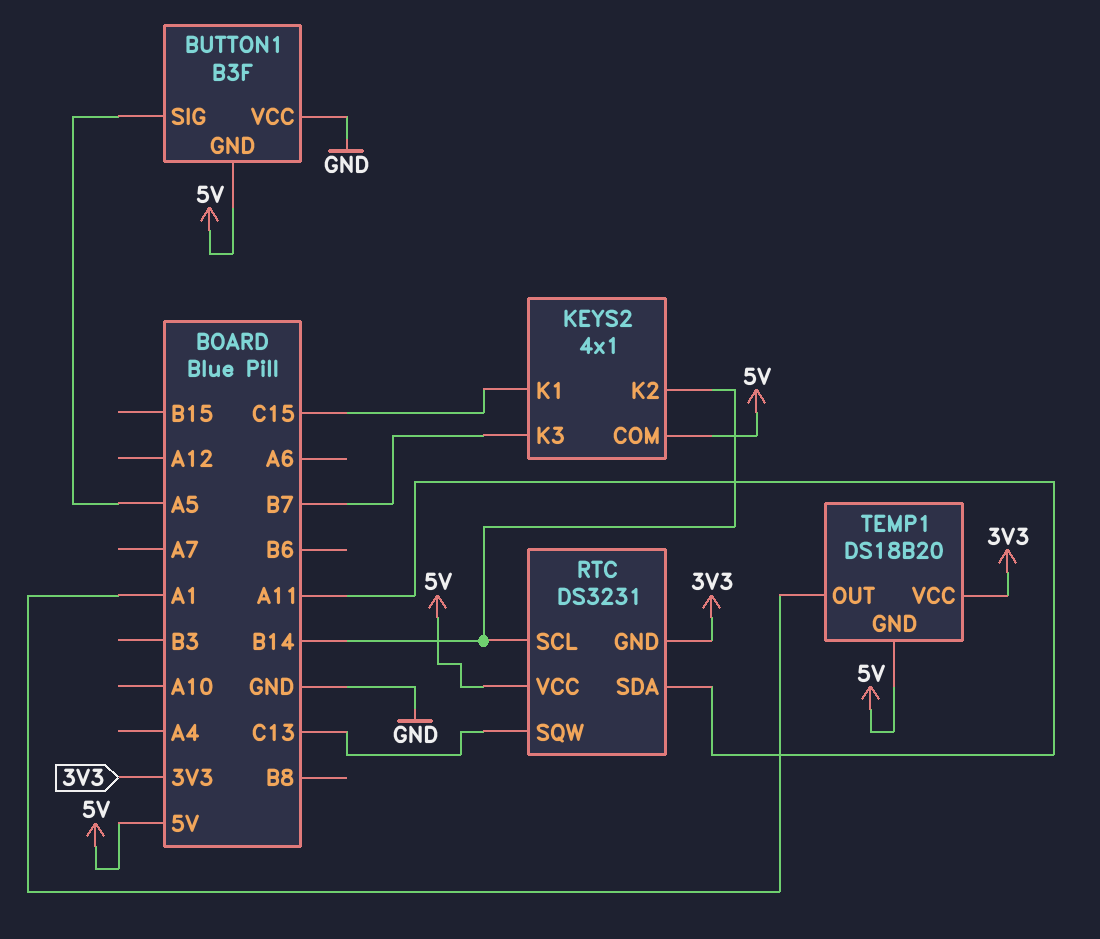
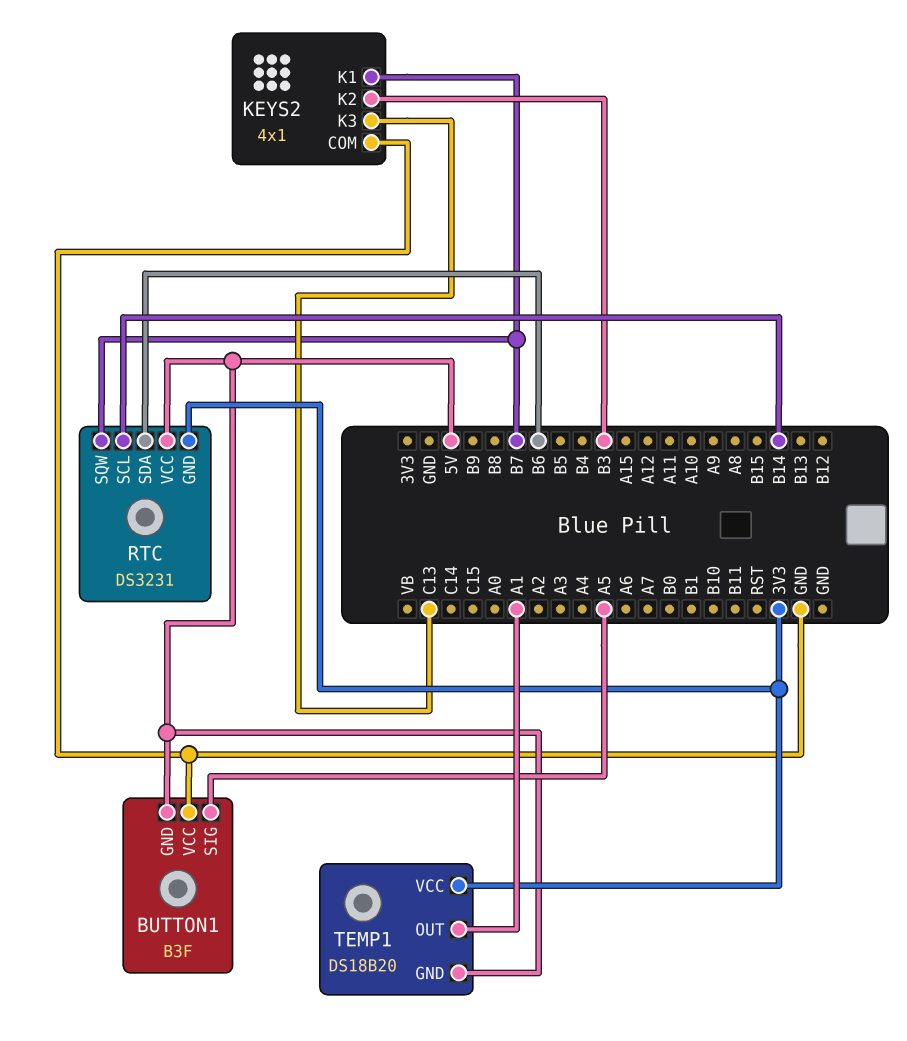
KEYS2 pin COM: 5V -> GND
KEYS2 pin K1: C15 -> B7
KEYS2 pin K2: B14 -> B3
KEYS2 pin K3: B7 -> C13
RTC pin SDA: A11 -> B6
RTC pin SQW: C13 -> B7

